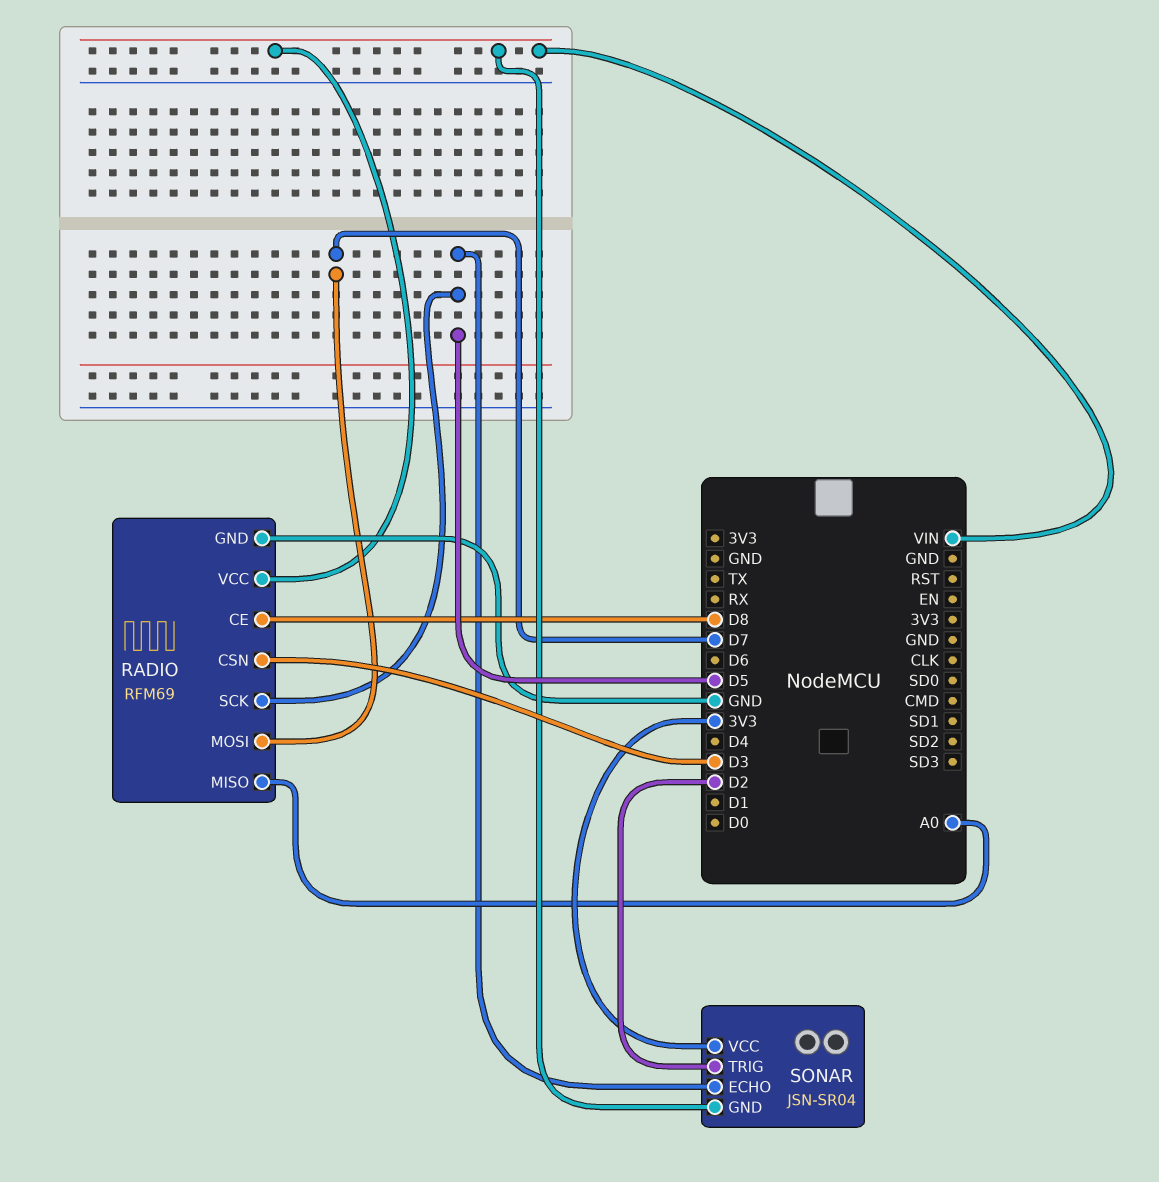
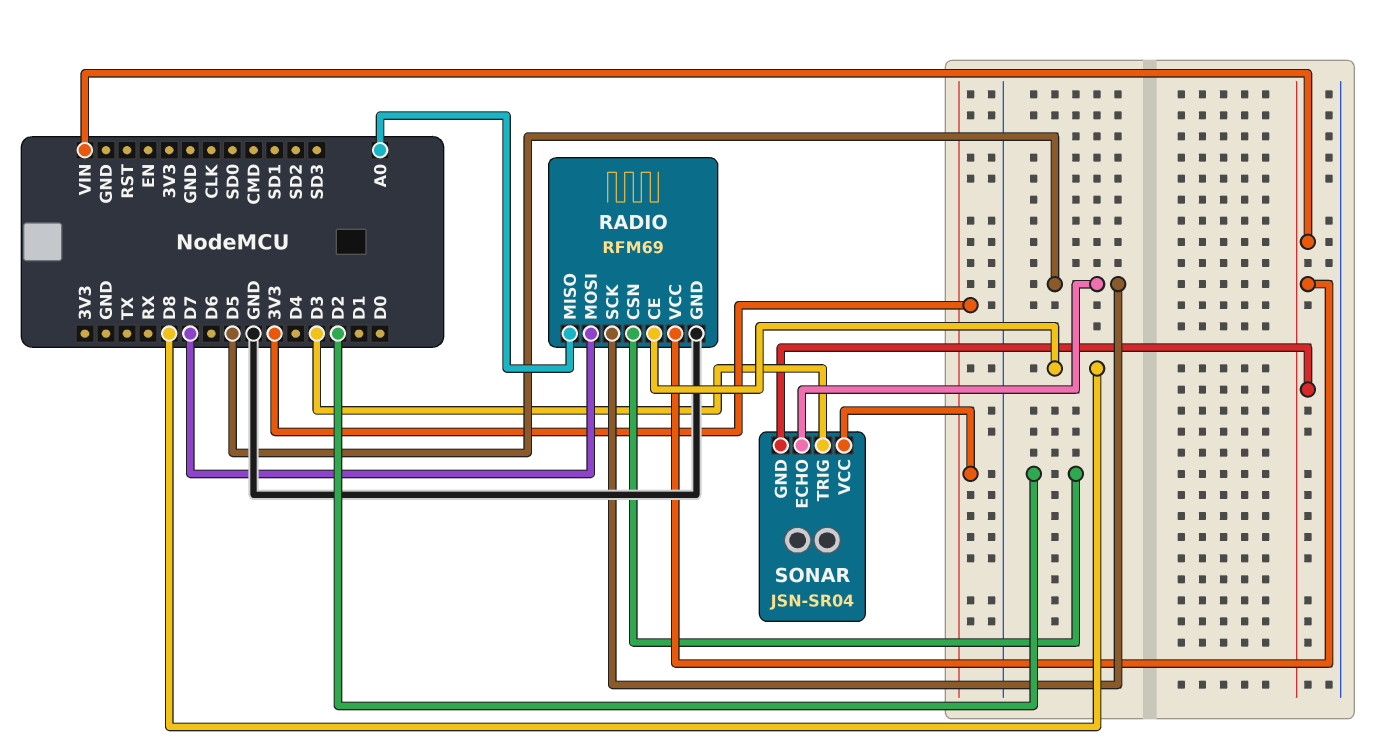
RADIO pin CSN: D3 -> D2
SONAR pin TRIG: D2 -> D3

